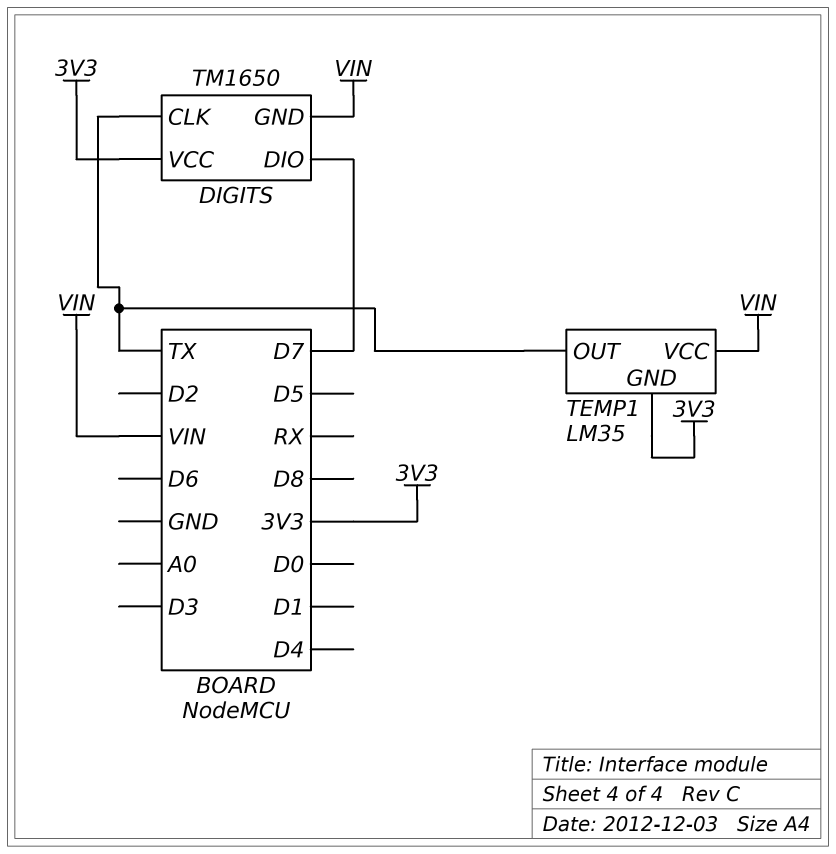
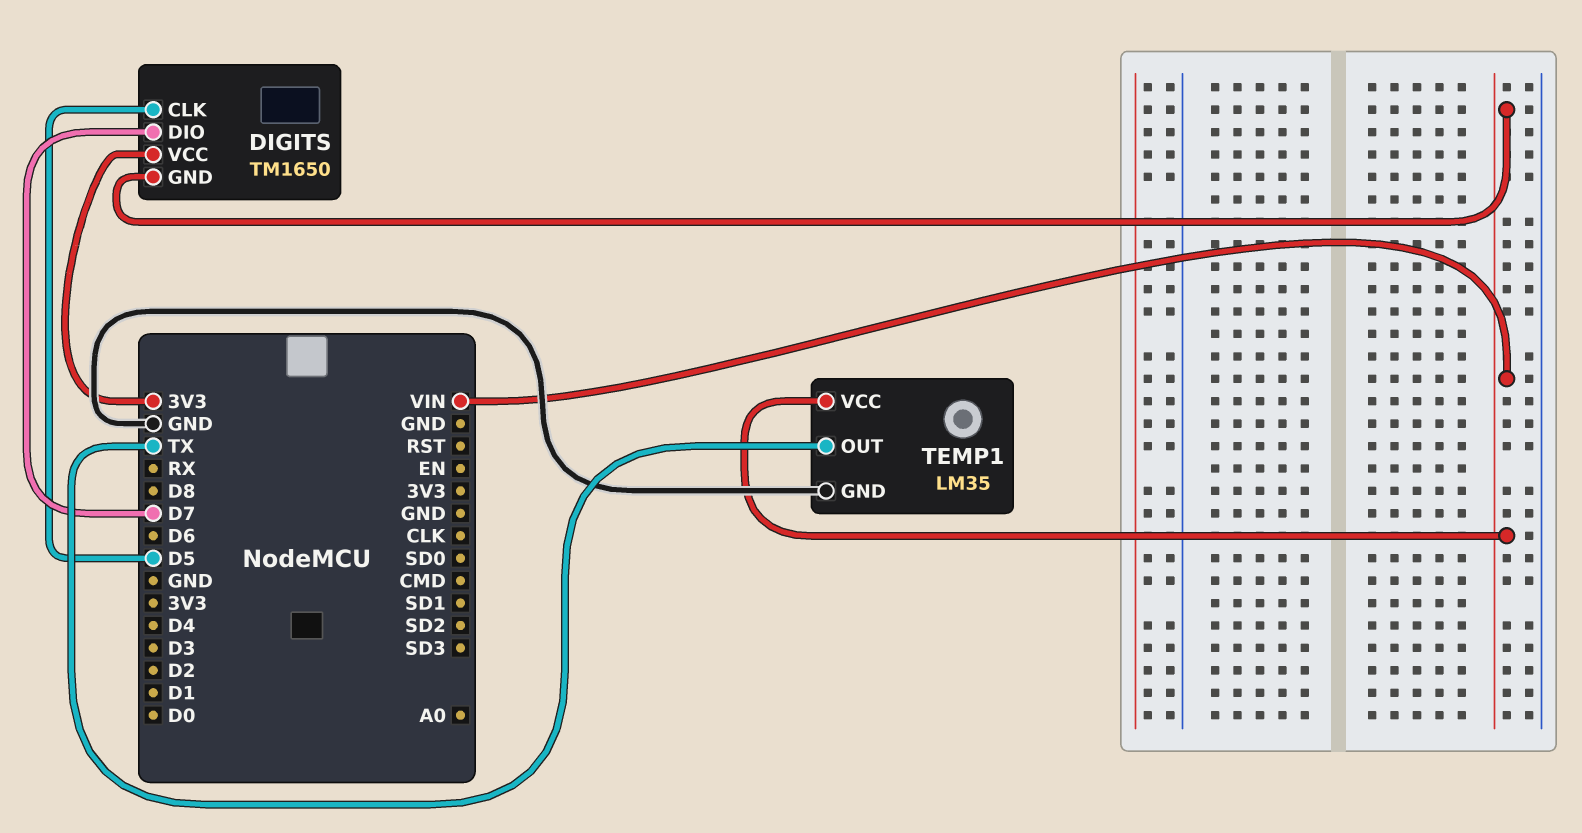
DIGITS pin CLK: TX -> D5
TEMP1 pin GND: 3V3 -> GND

